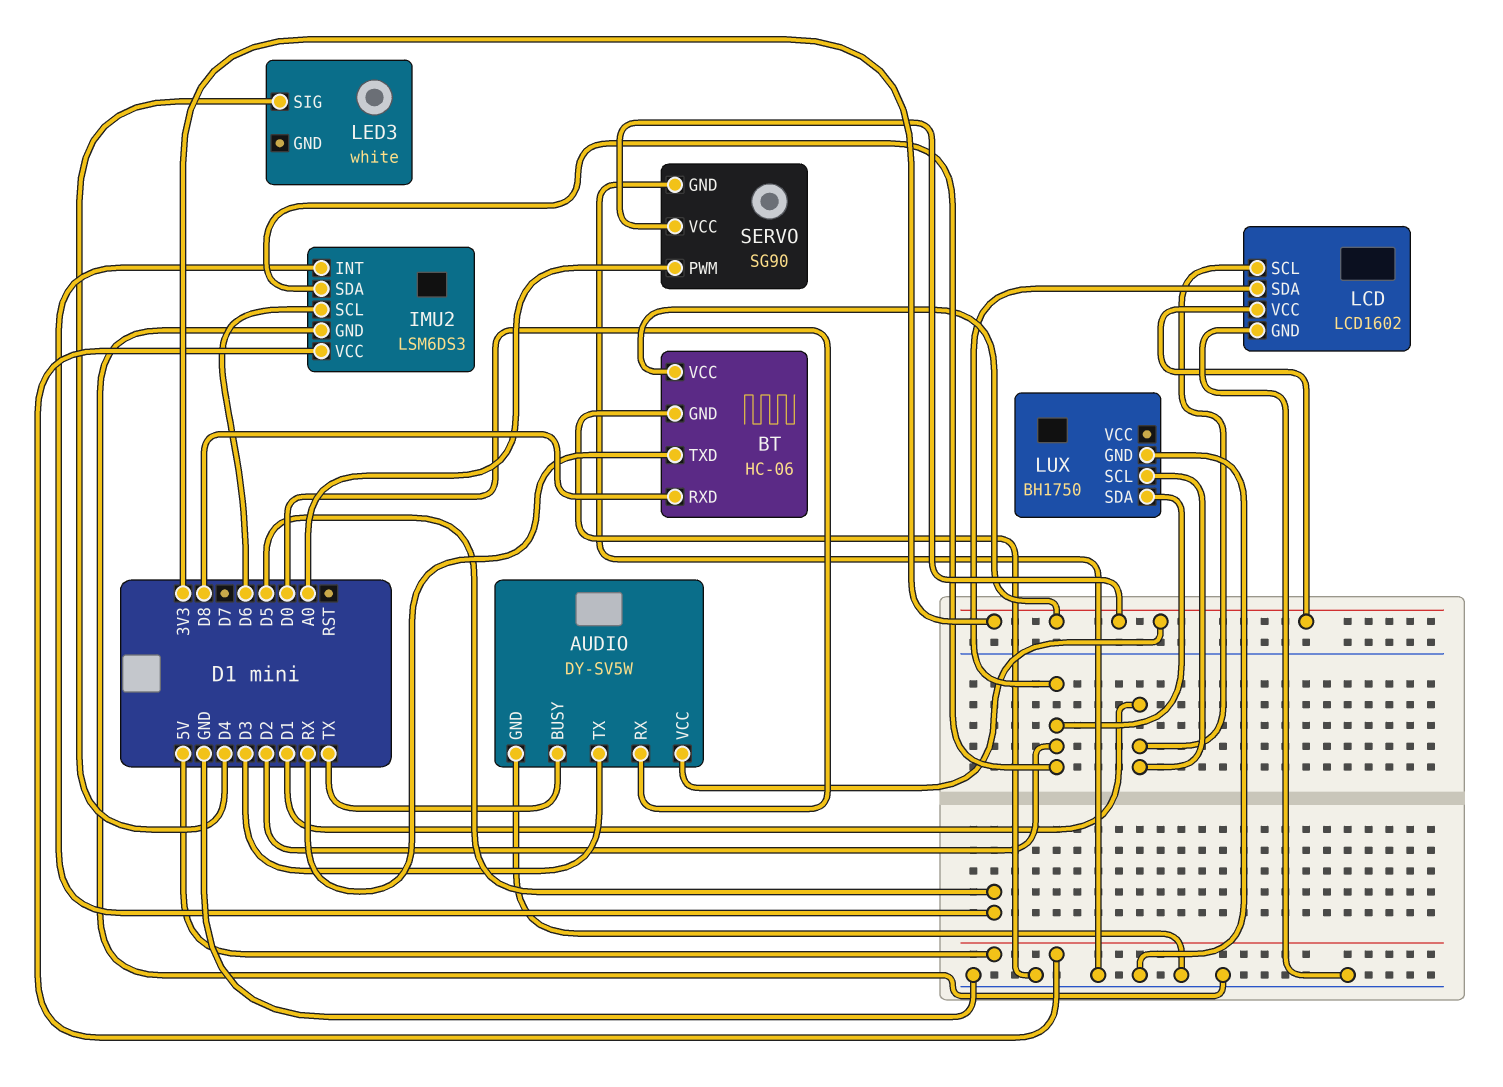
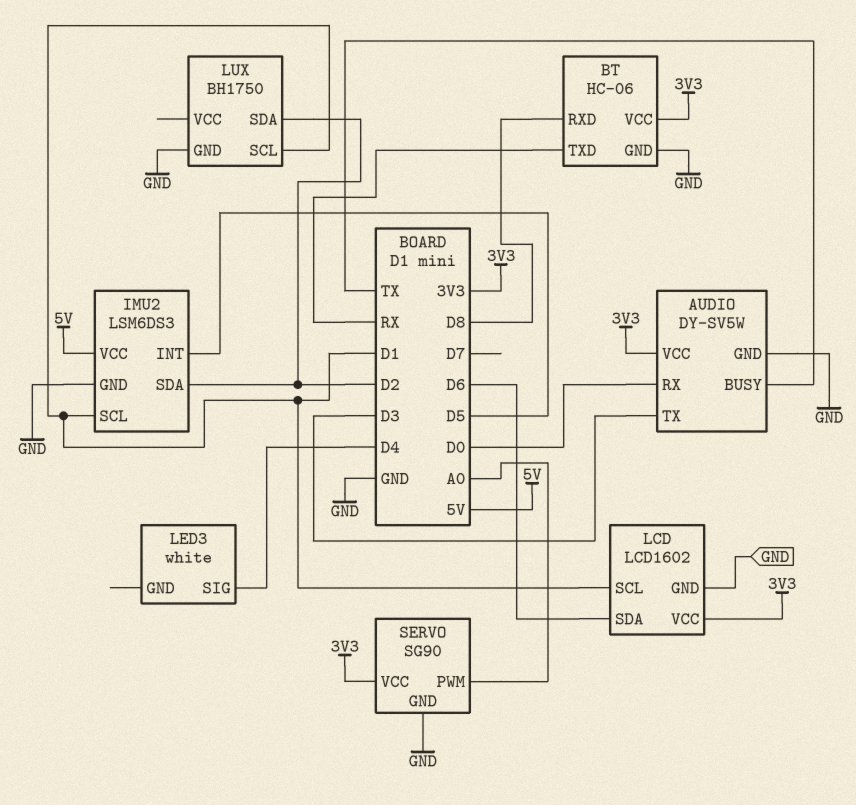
IMU2 pin SCL: D6 -> D1
LCD pin SDA: D2 -> D6

